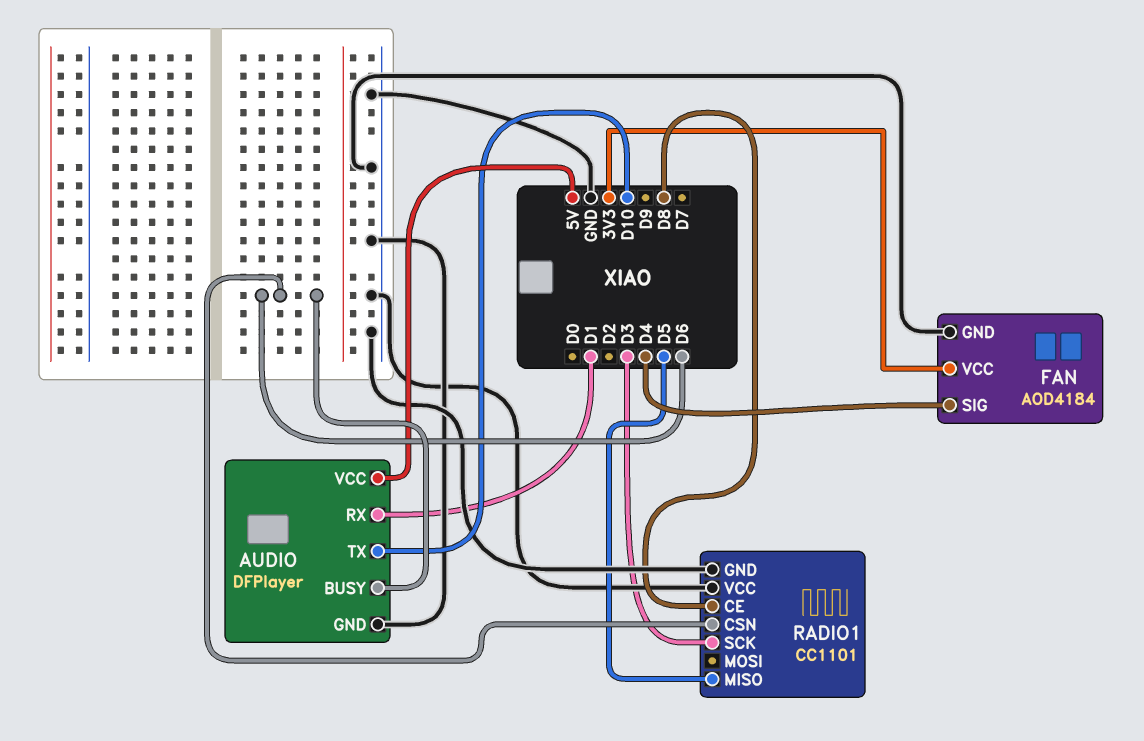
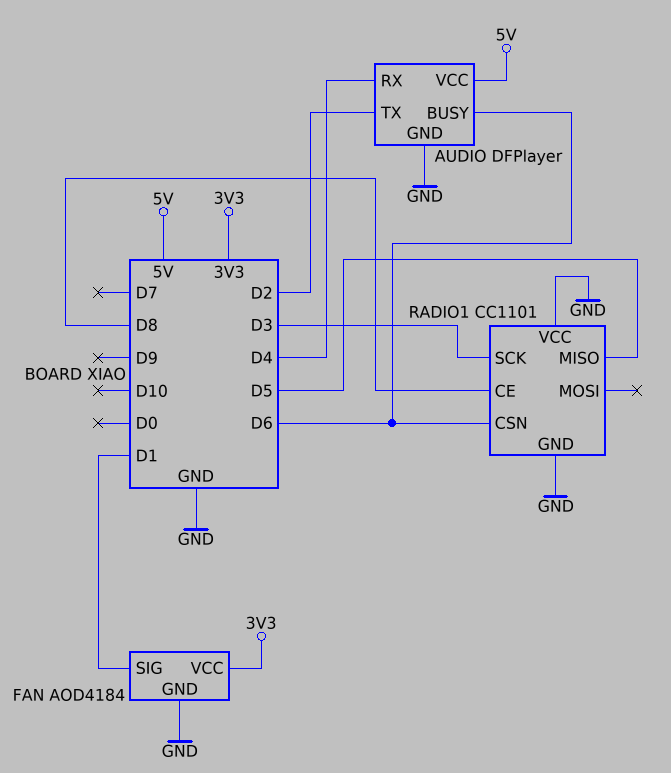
AUDIO pin RX: D1 -> D4
AUDIO pin TX: D10 -> D2
FAN pin SIG: D4 -> D1

